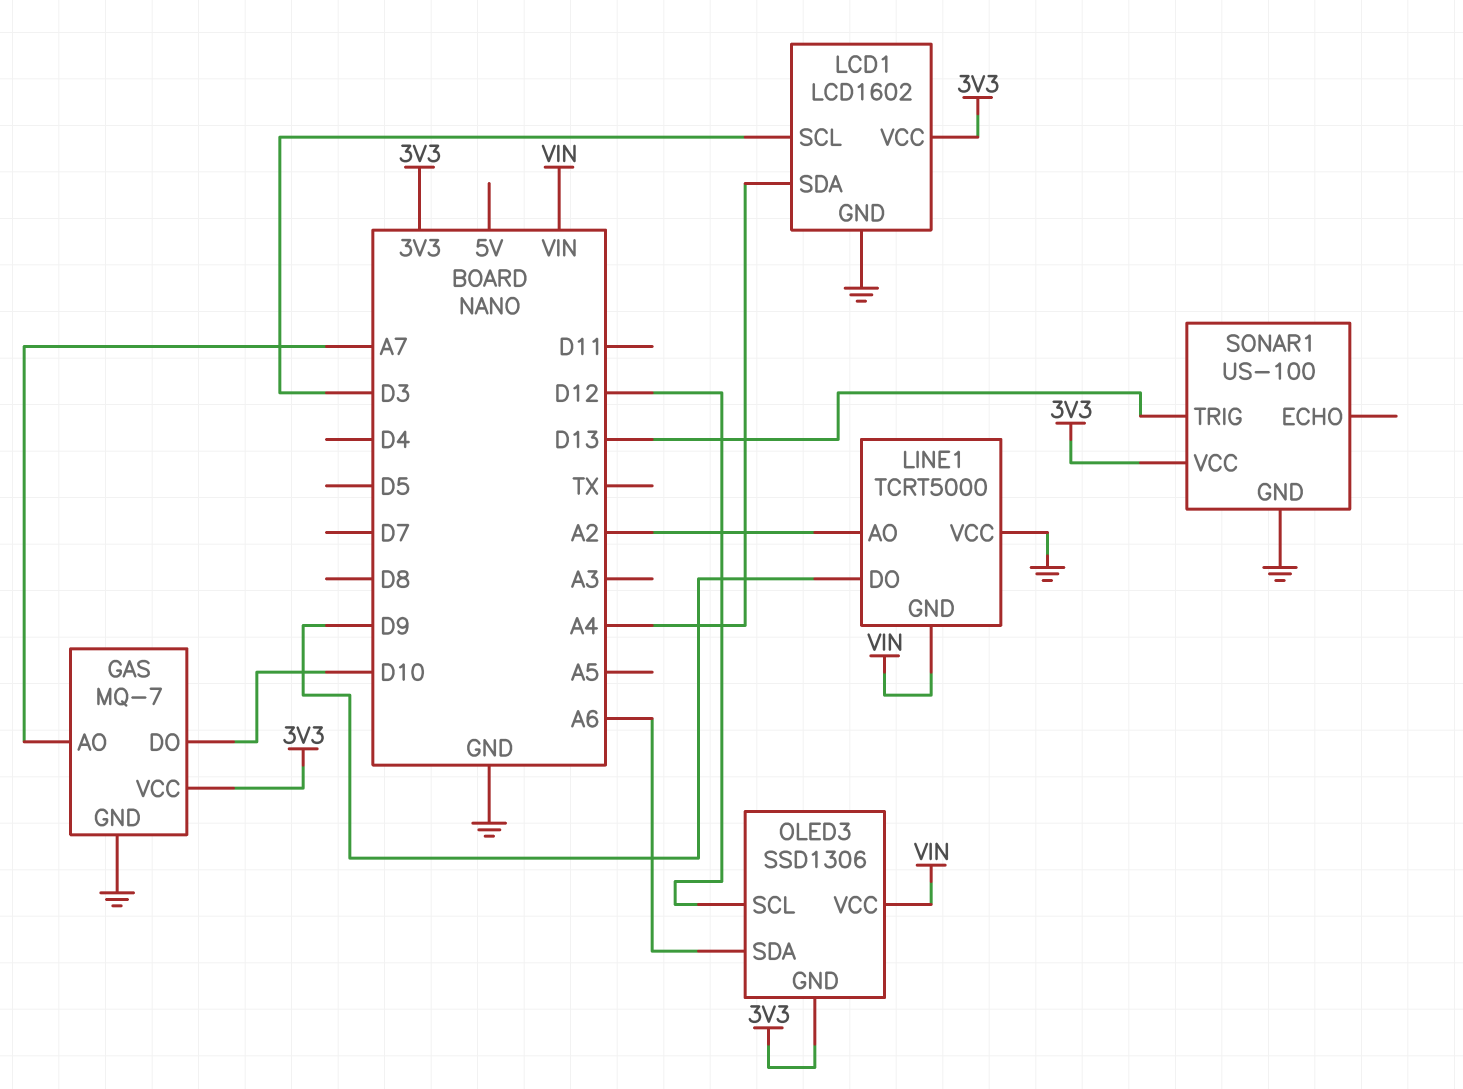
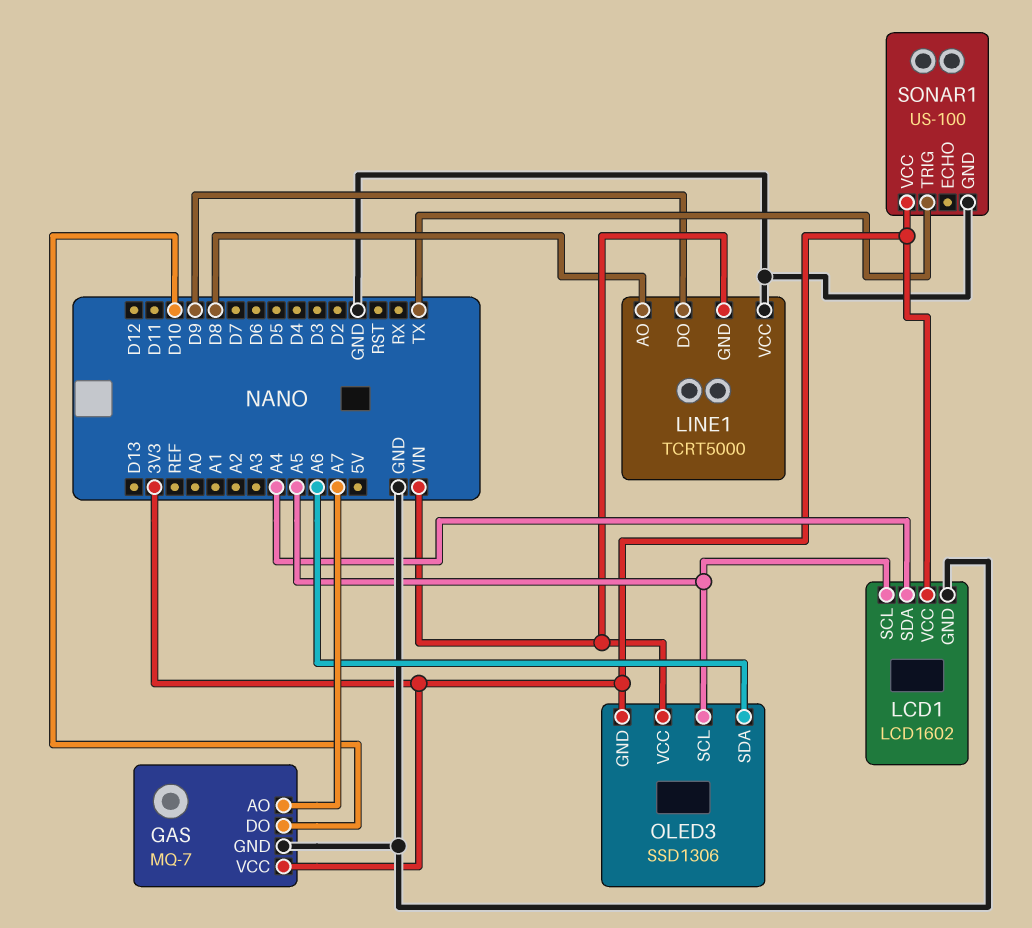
LCD1 pin SCL: D3 -> A5
LINE1 pin AO: A2 -> D8
OLED3 pin SCL: D12 -> A5
SONAR1 pin TRIG: D13 -> TX

